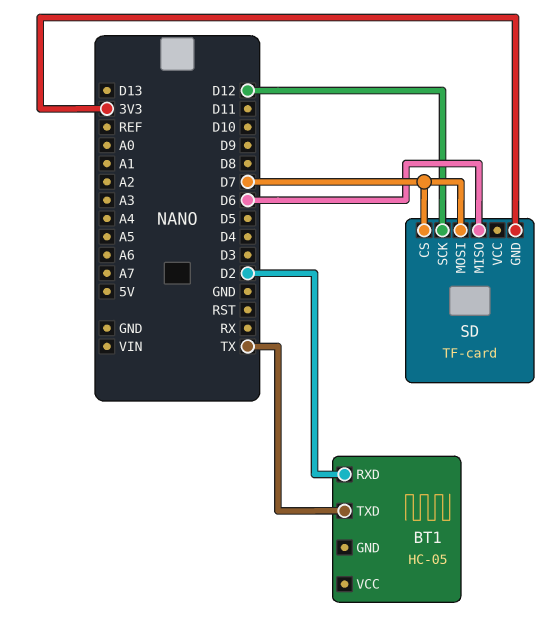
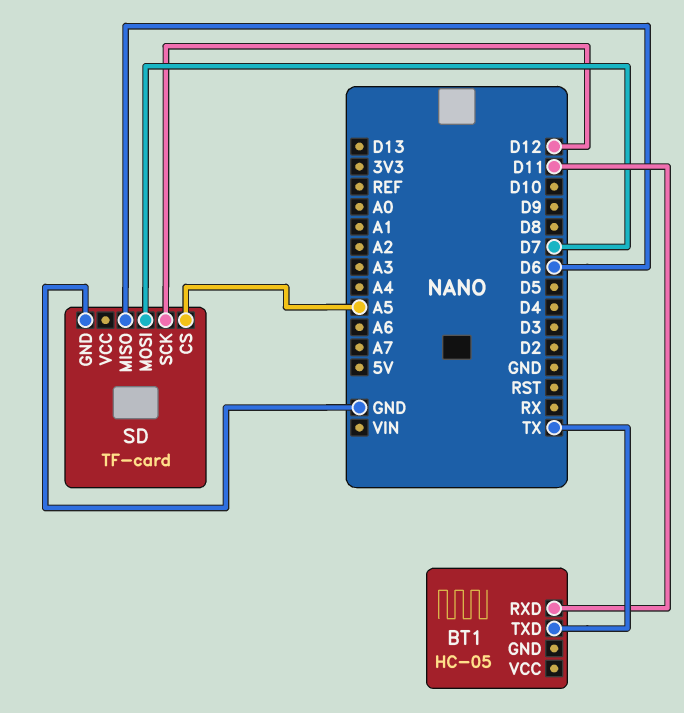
BT1 pin RXD: D2 -> D11
SD pin CS: D7 -> A5
SD pin GND: 3V3 -> GND

